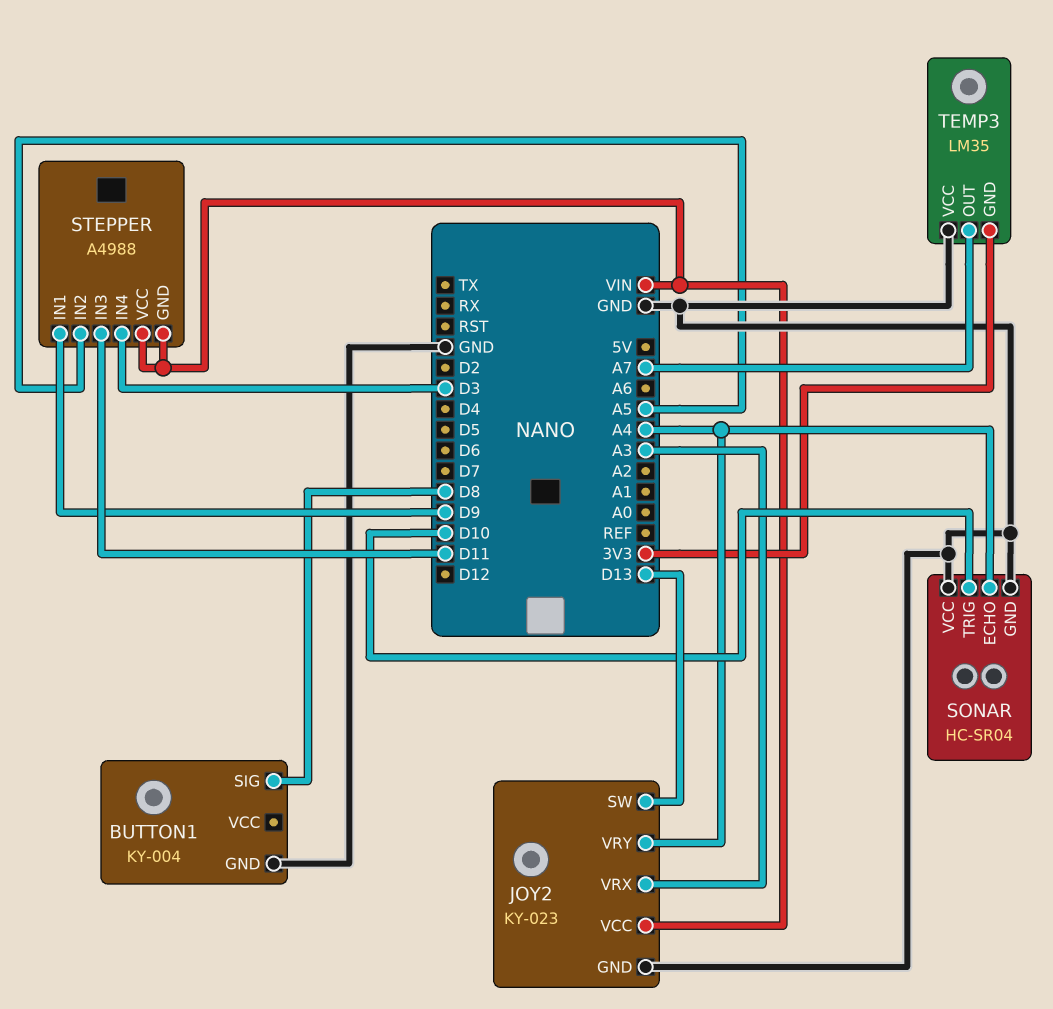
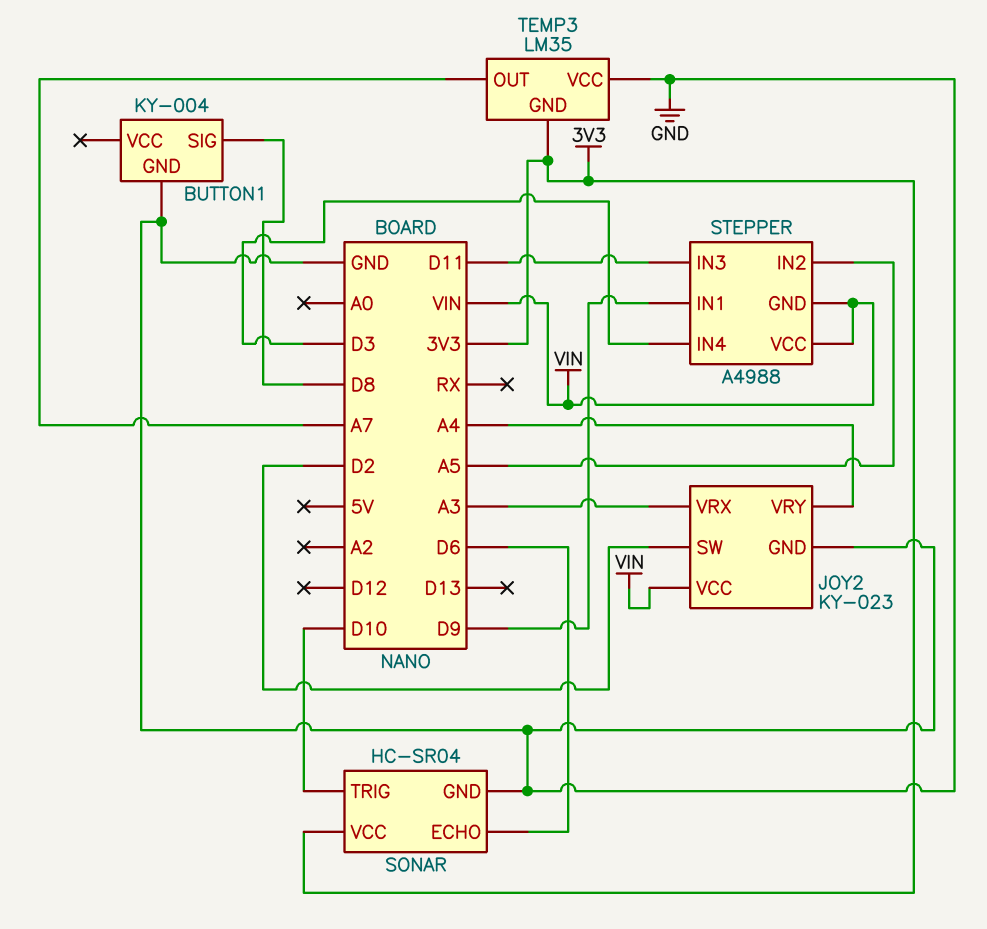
JOY2 pin SW: D13 -> D2
SONAR pin ECHO: A4 -> D6
SONAR pin VCC: GND -> 3V3

